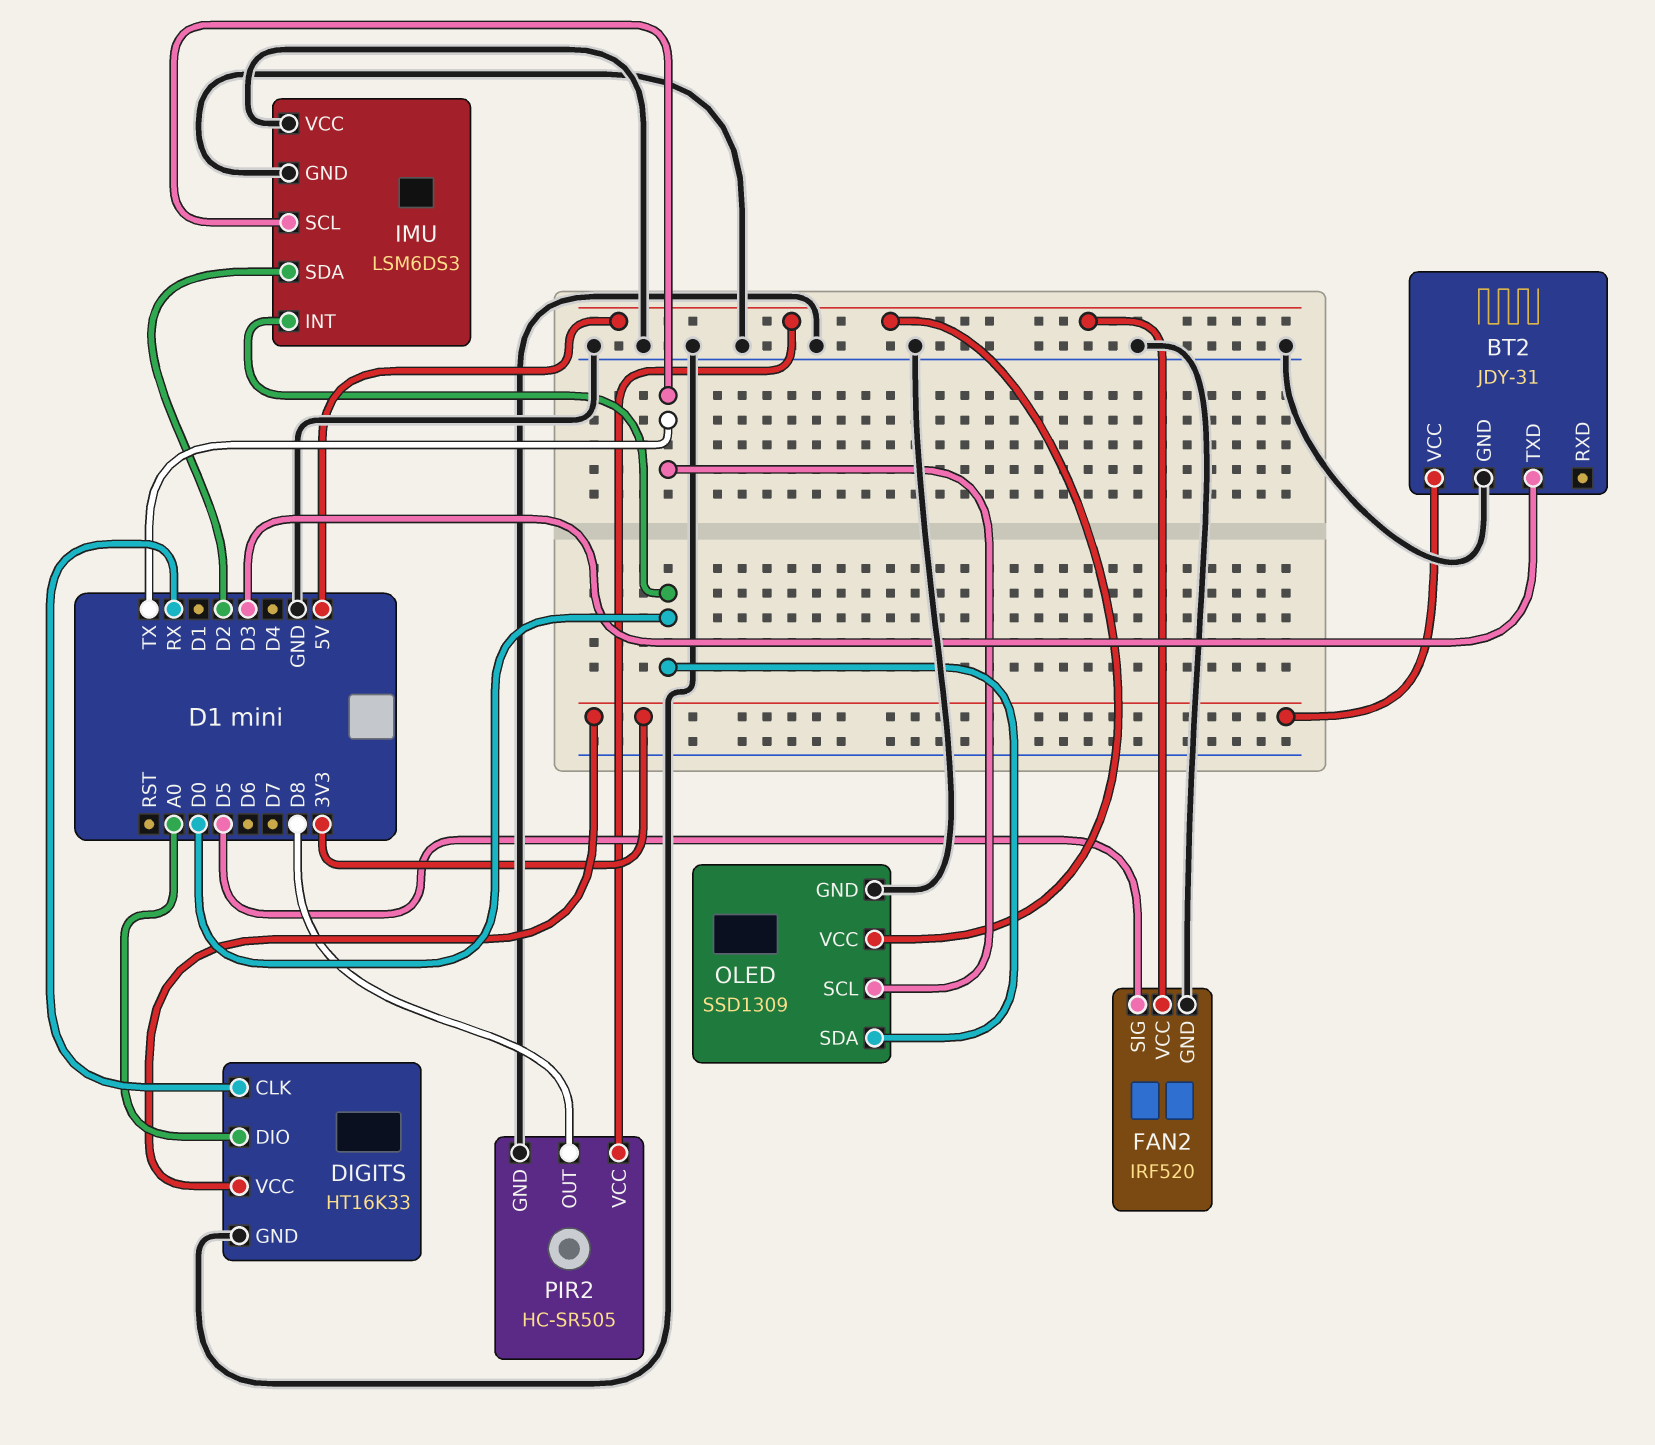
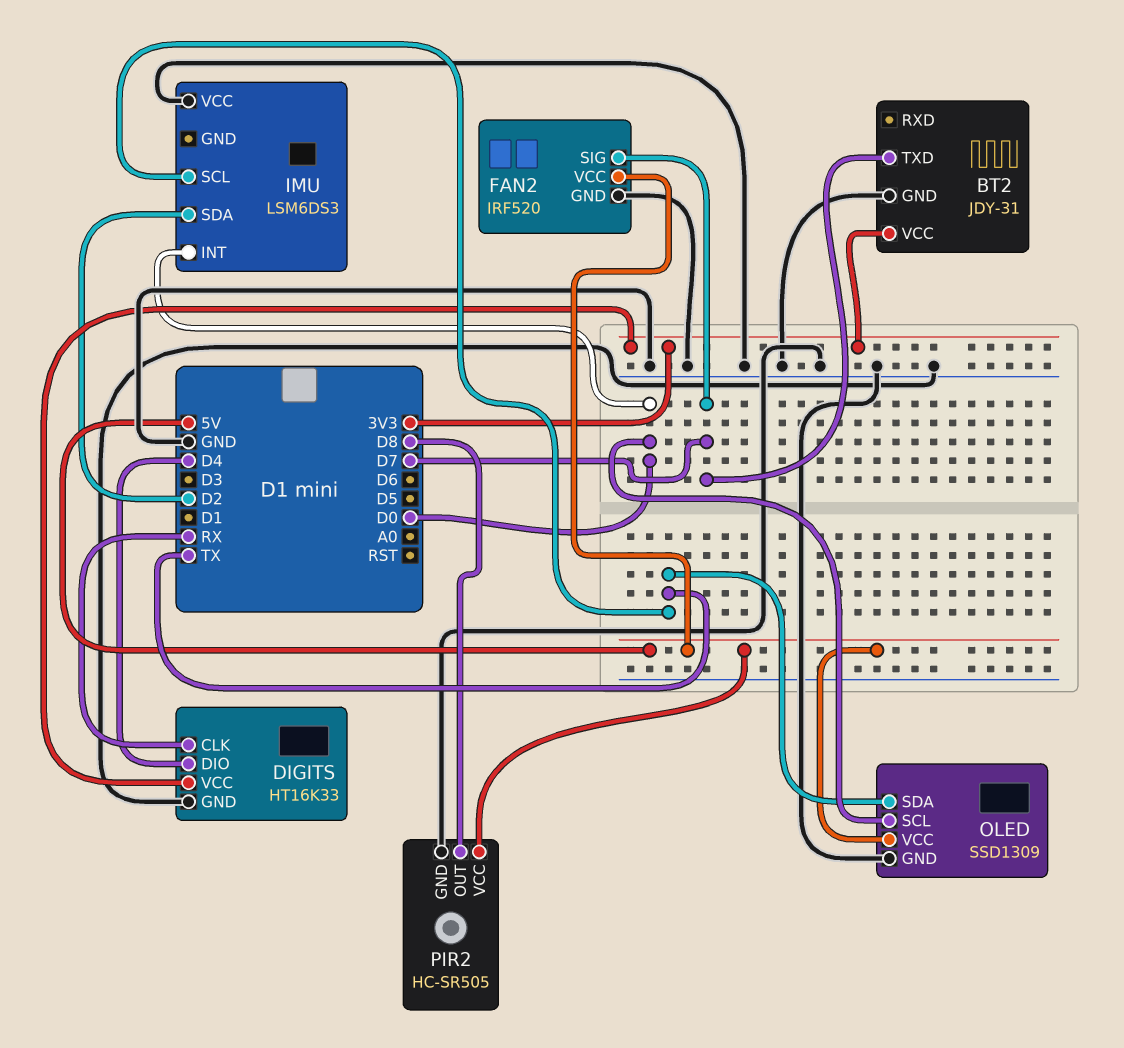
BT2 pin TXD: D3 -> D7
DIGITS pin DIO: A0 -> D4
FAN2 pin SIG: D5 -> D7
IMU pin GND: GND -> none
OLED pin SCL: TX -> D0
OLED pin SDA: D0 -> TX

